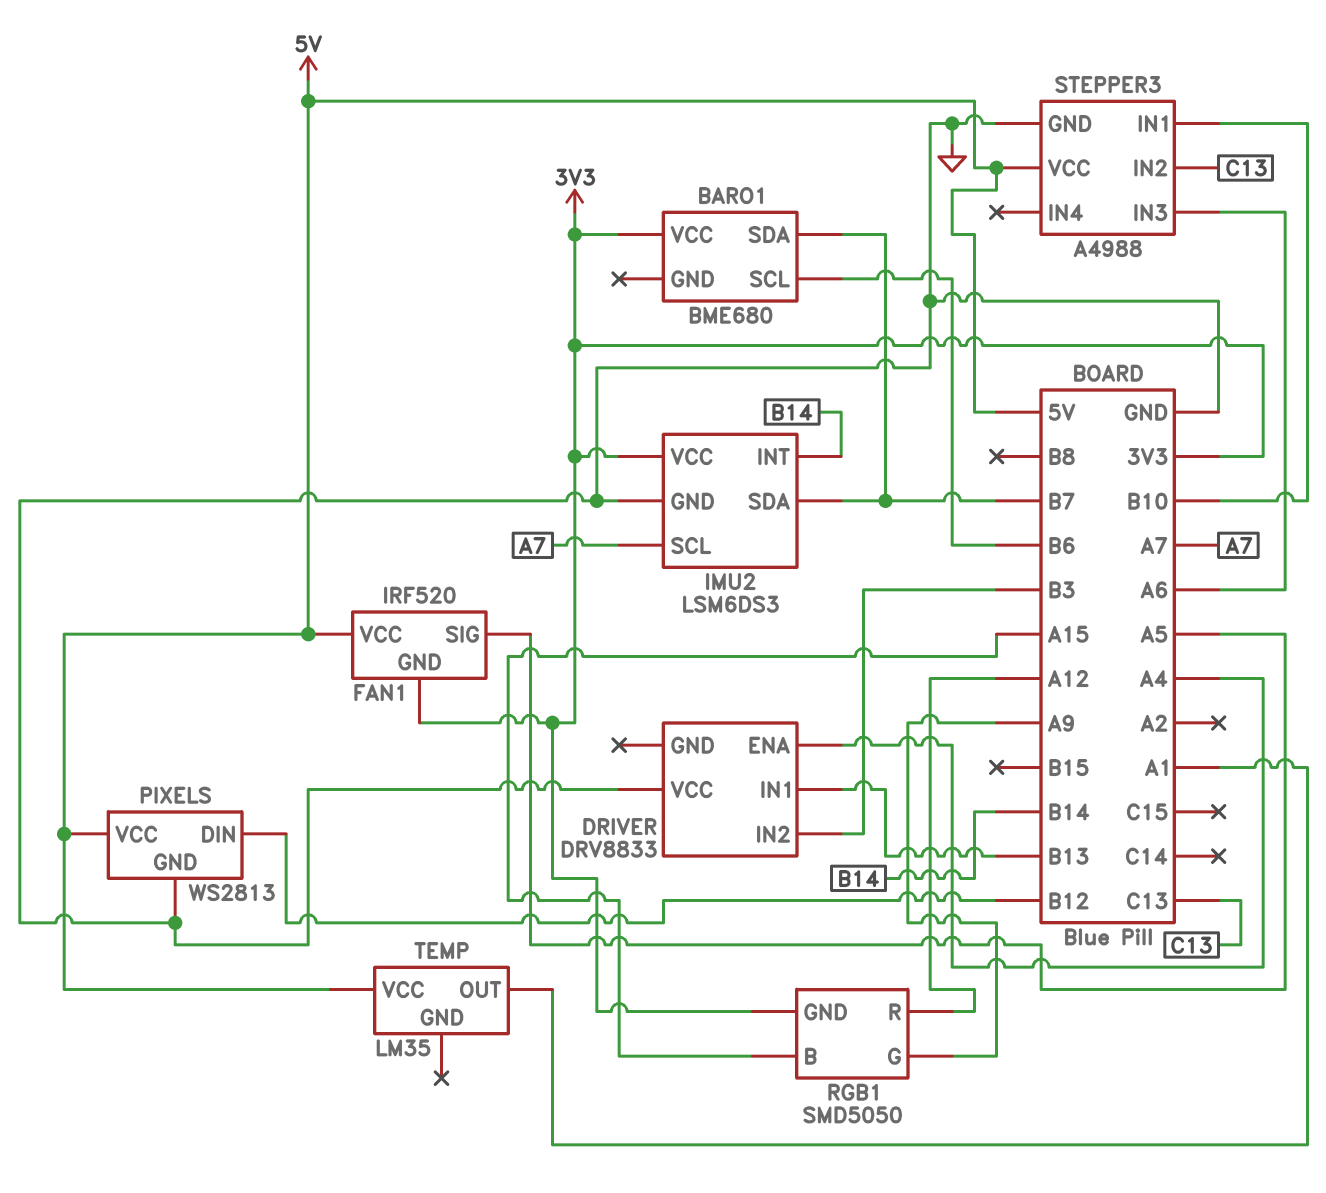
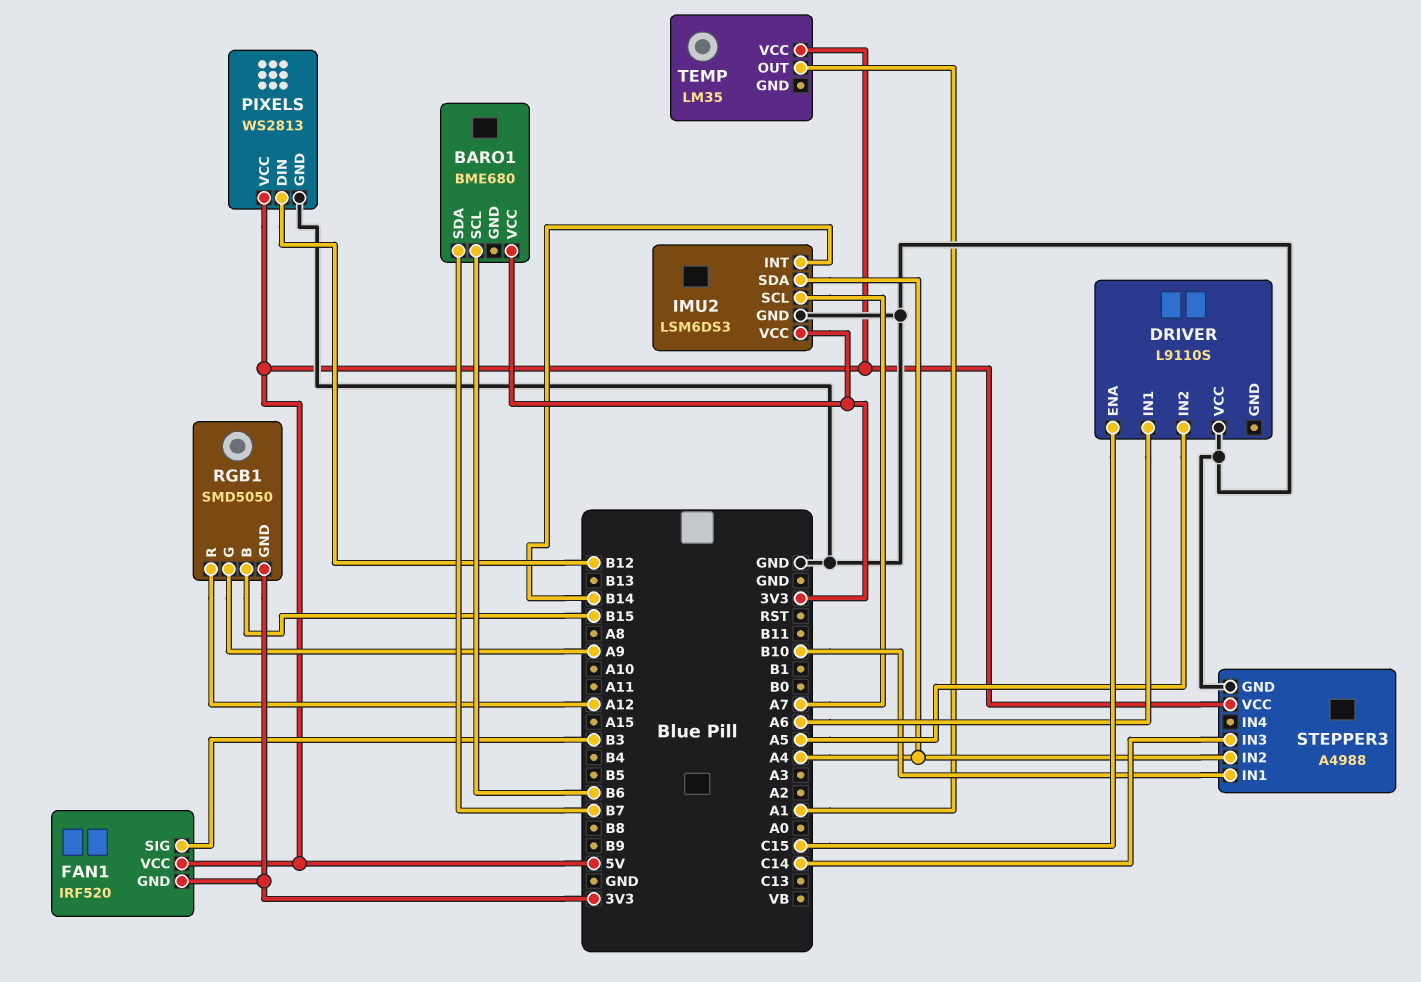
DRIVER: DRV8833 -> L9110S
DRIVER pin ENA: A4 -> C15
DRIVER pin IN1: B13 -> A6
DRIVER pin IN2: B3 -> A5
FAN1 pin SIG: A5 -> B3
IMU2 pin SDA: B7 -> A4
RGB1 pin B: A15 -> B15
STEPPER3 pin IN2: C13 -> A4
STEPPER3 pin IN3: A6 -> C14

